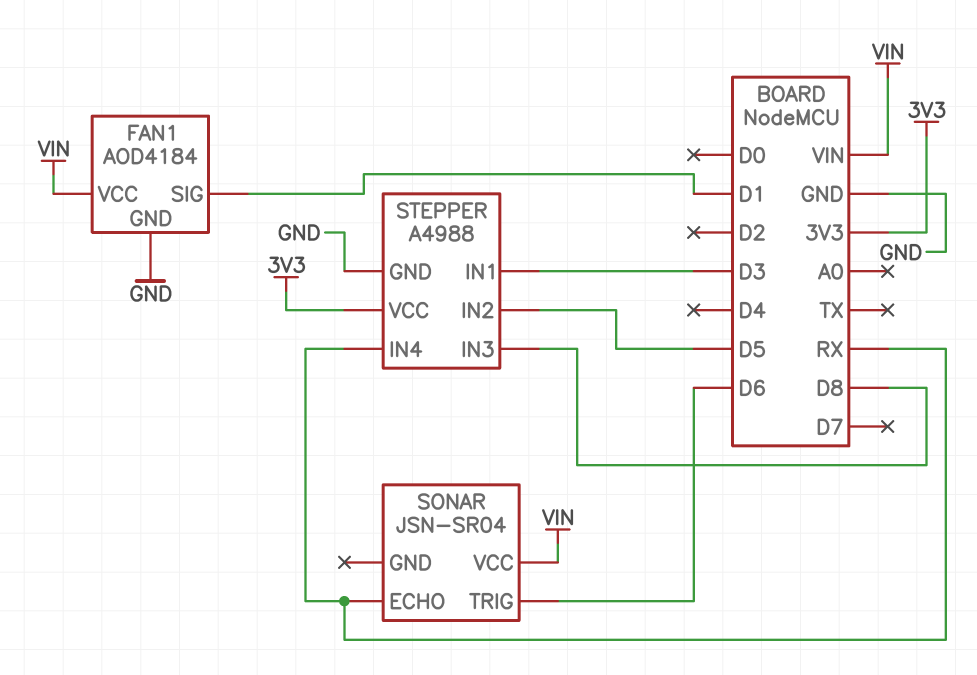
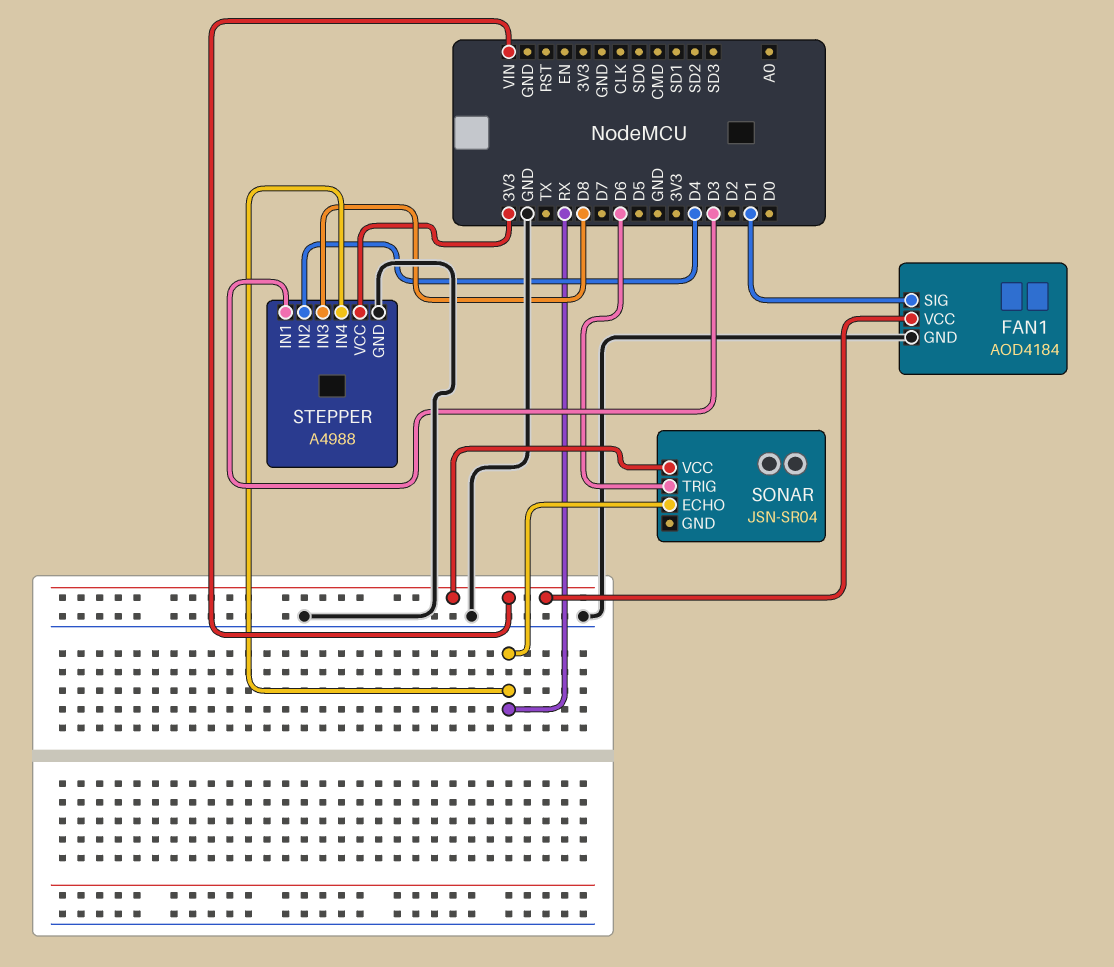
STEPPER pin IN2: D5 -> D4

